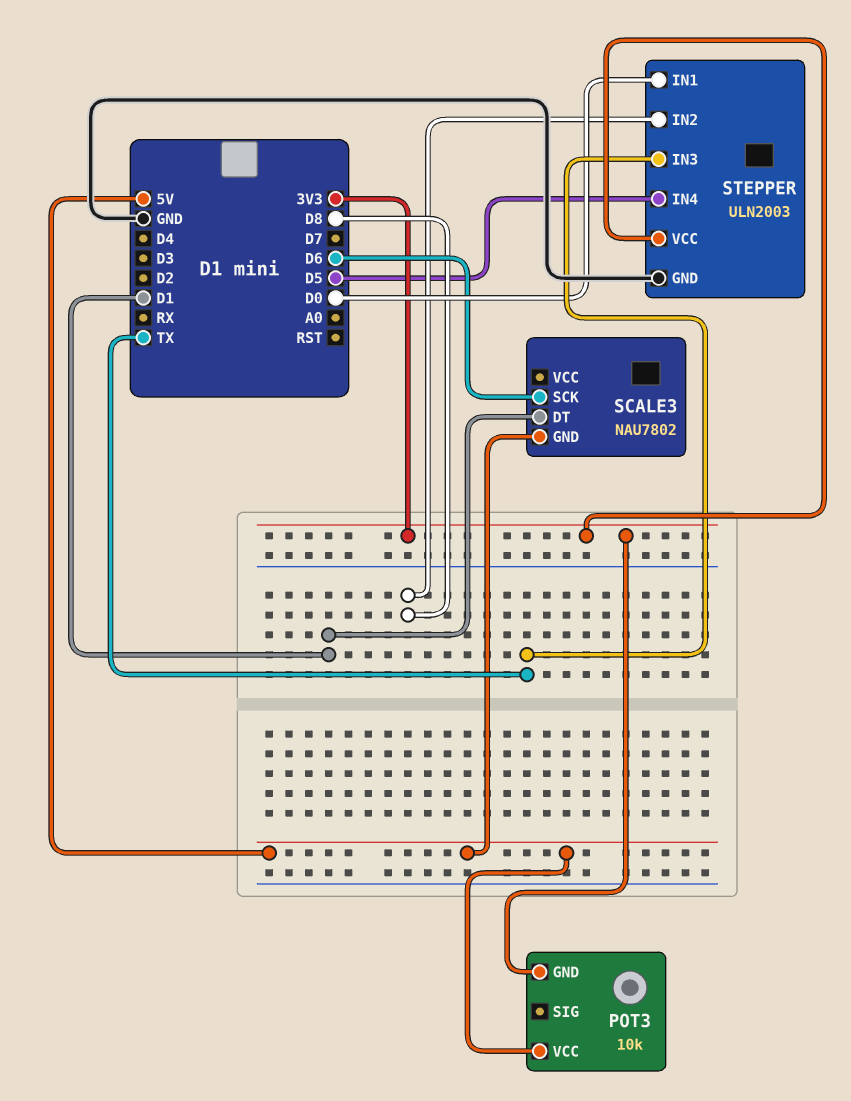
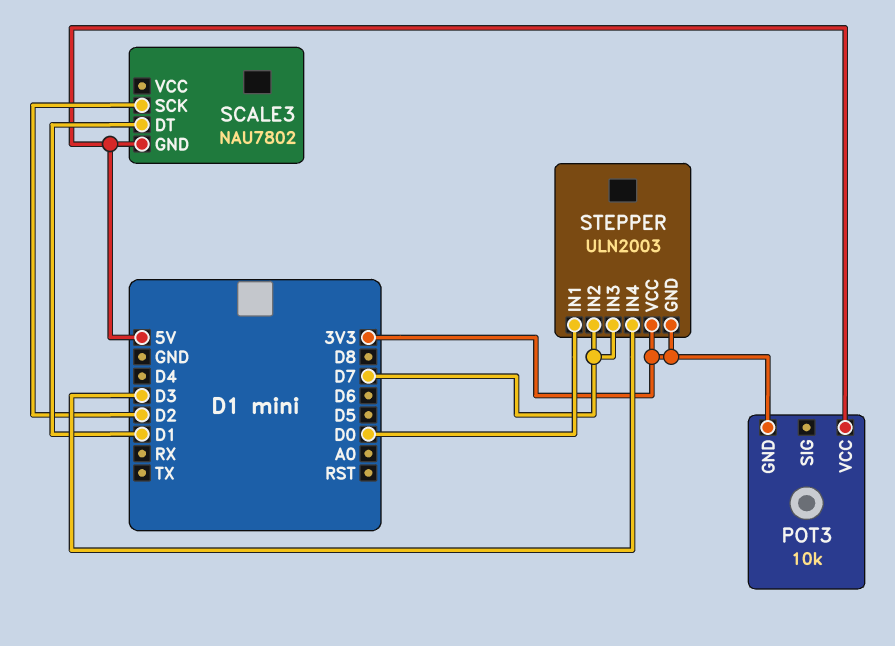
SCALE3 pin SCK: D6 -> D2
STEPPER pin GND: GND -> 3V3
STEPPER pin IN2: D8 -> D7
STEPPER pin IN3: TX -> D7
STEPPER pin IN4: D5 -> D3

